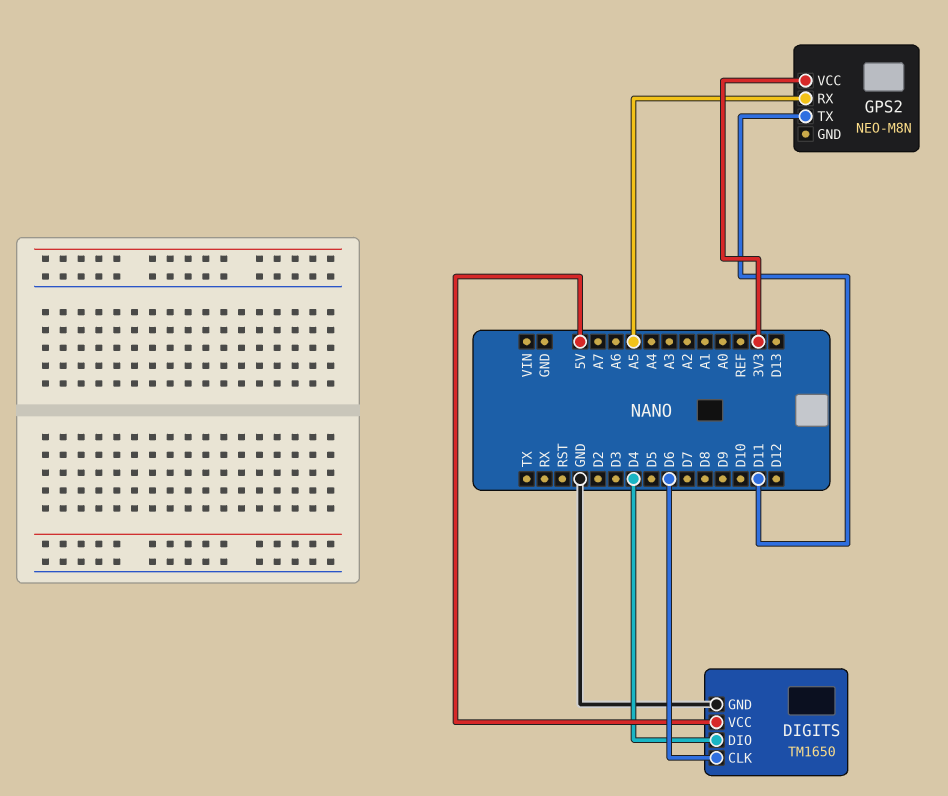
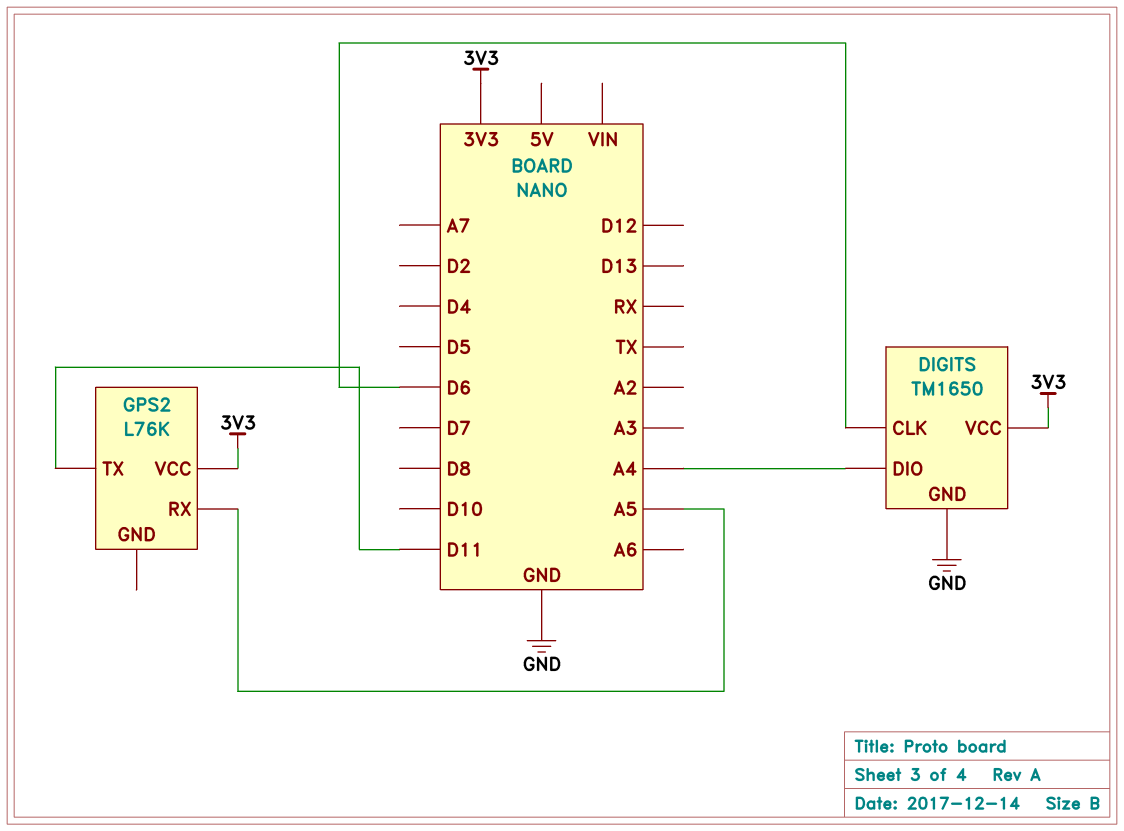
DIGITS pin DIO: D4 -> A4
DIGITS pin VCC: 5V -> 3V3
GPS2: NEO-M8N -> L76K

